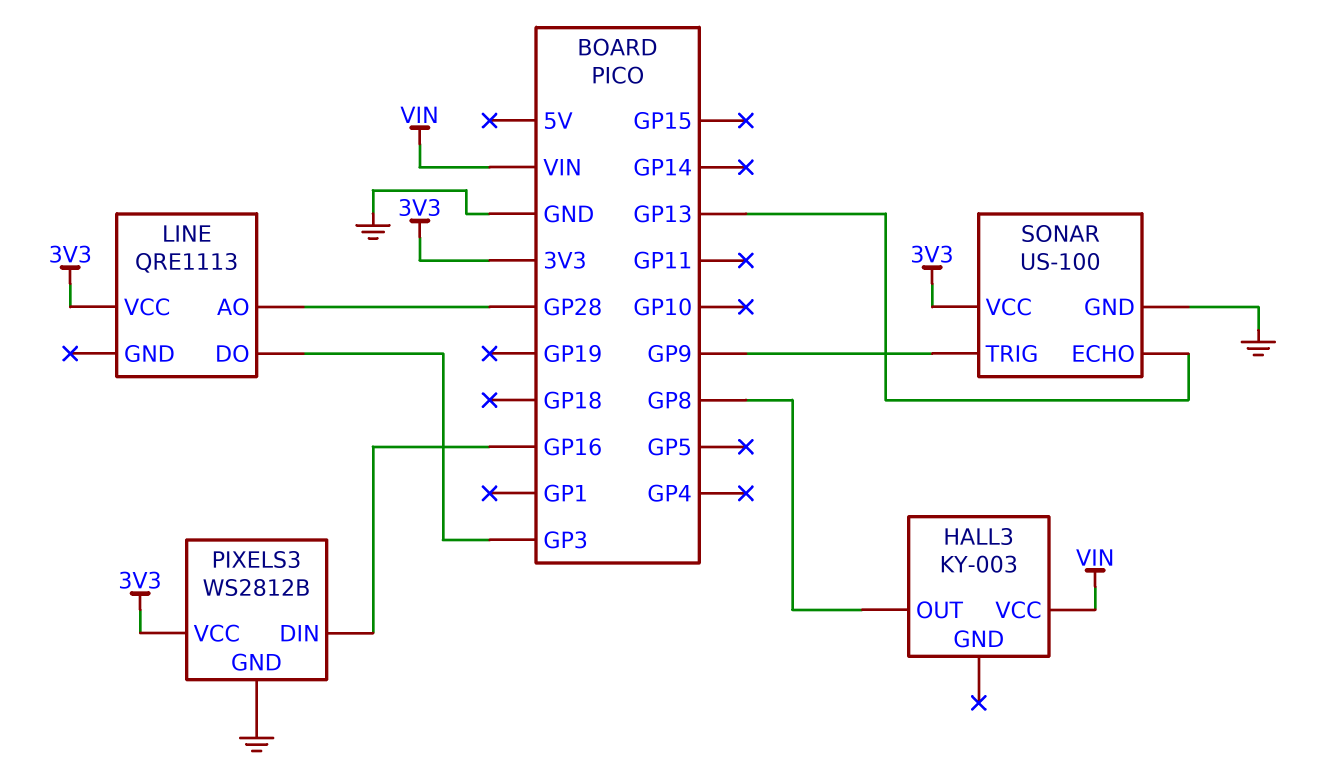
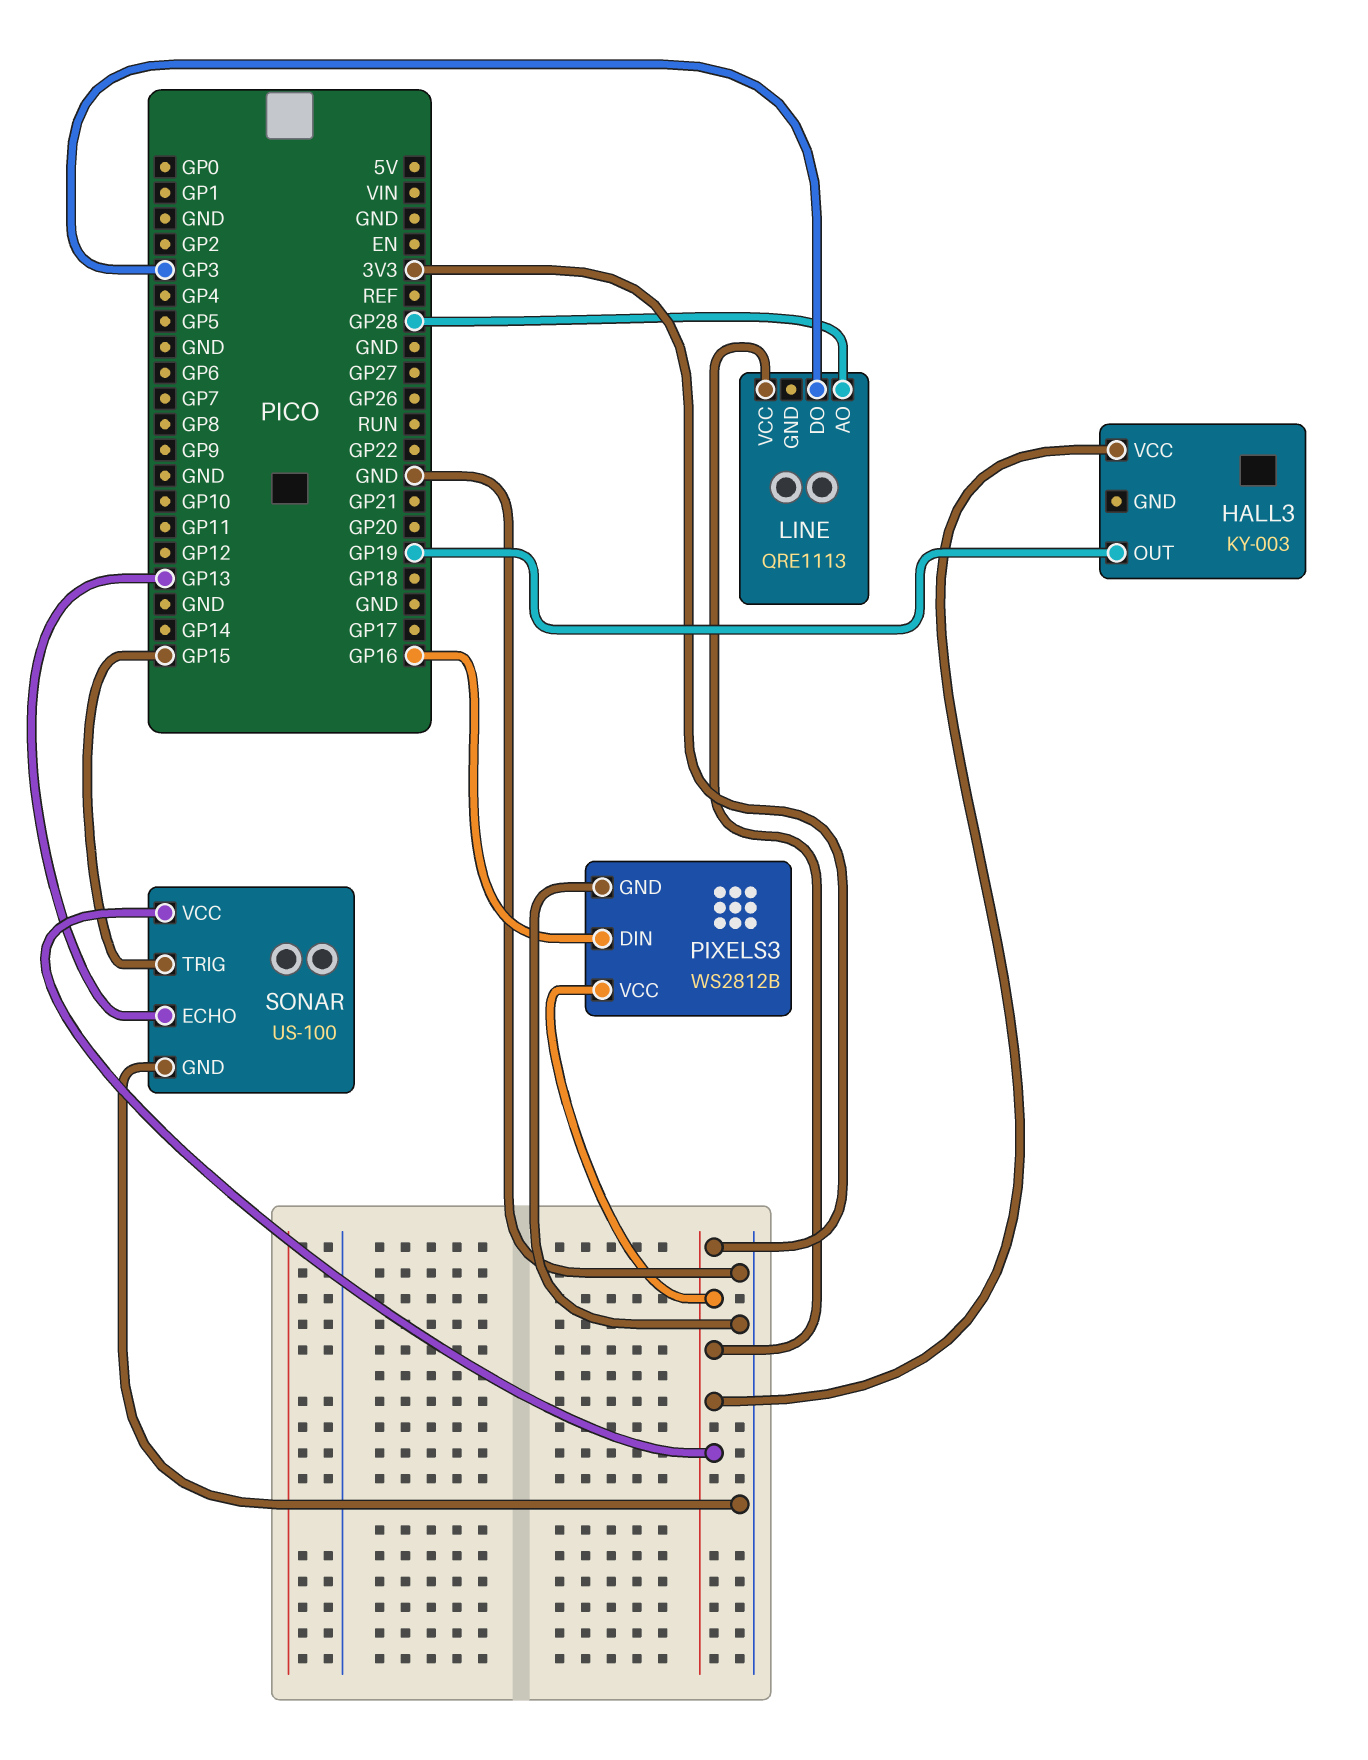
HALL3 pin OUT: GP8 -> GP19
HALL3 pin VCC: VIN -> 3V3
SONAR pin TRIG: GP9 -> GP15

